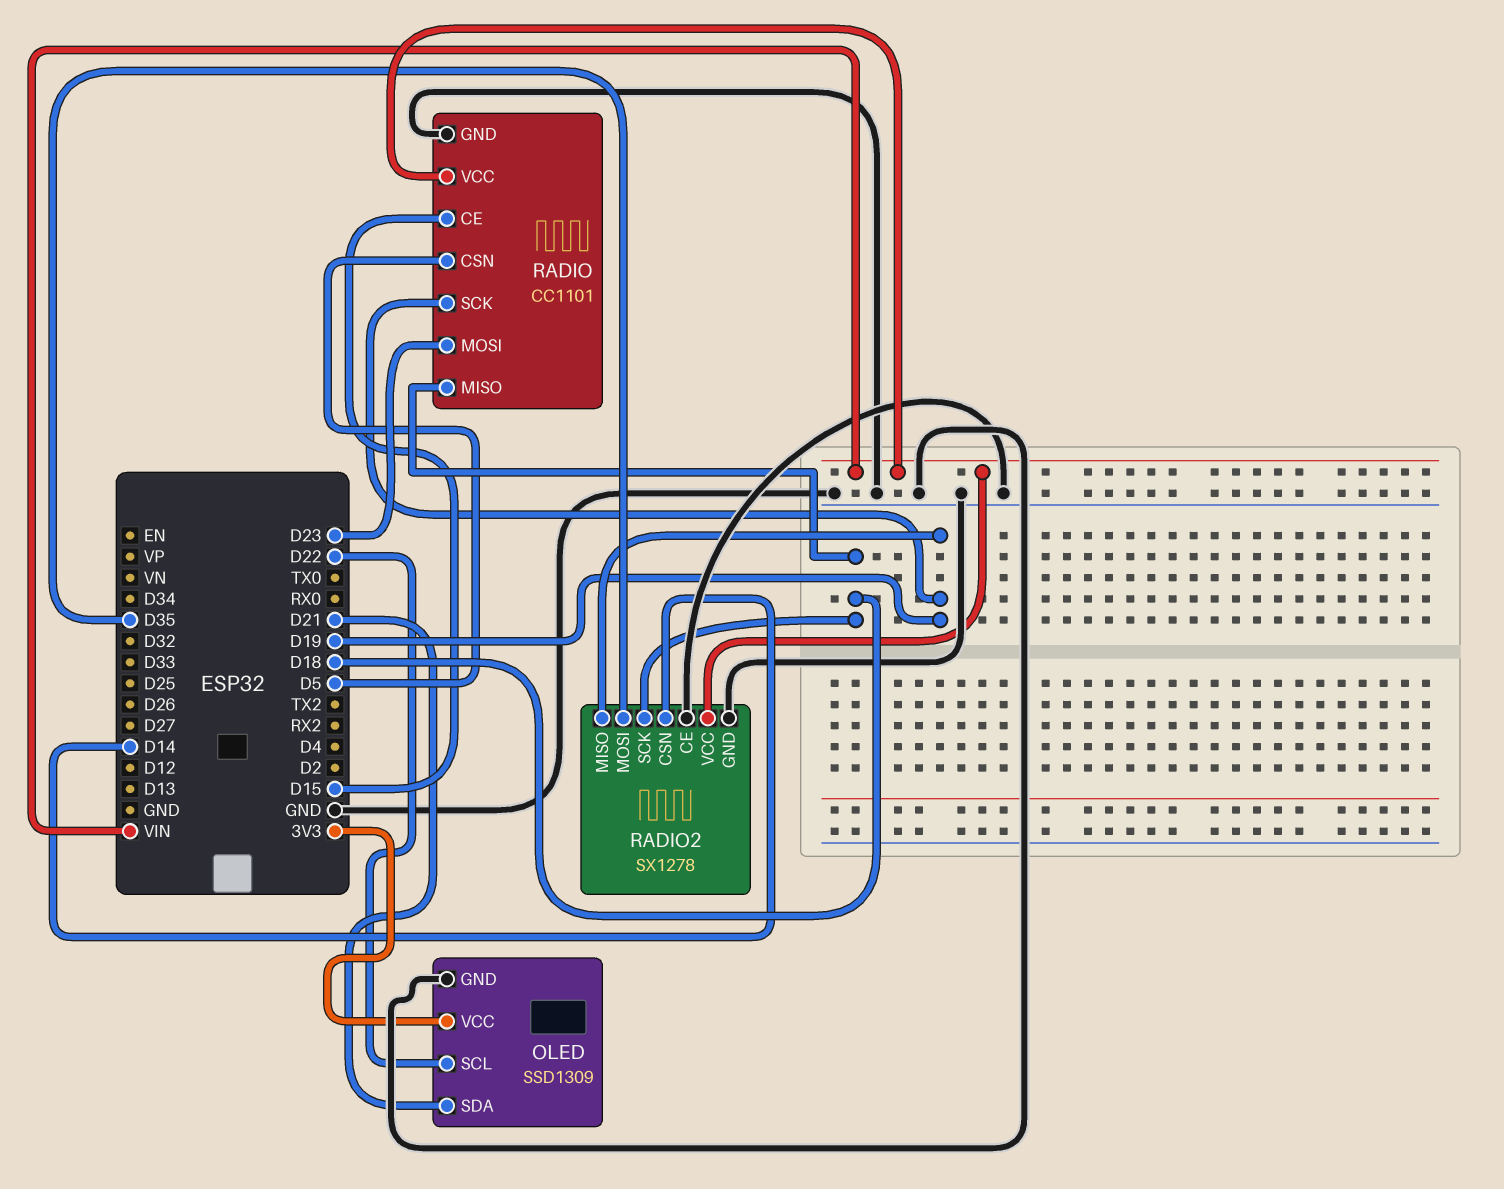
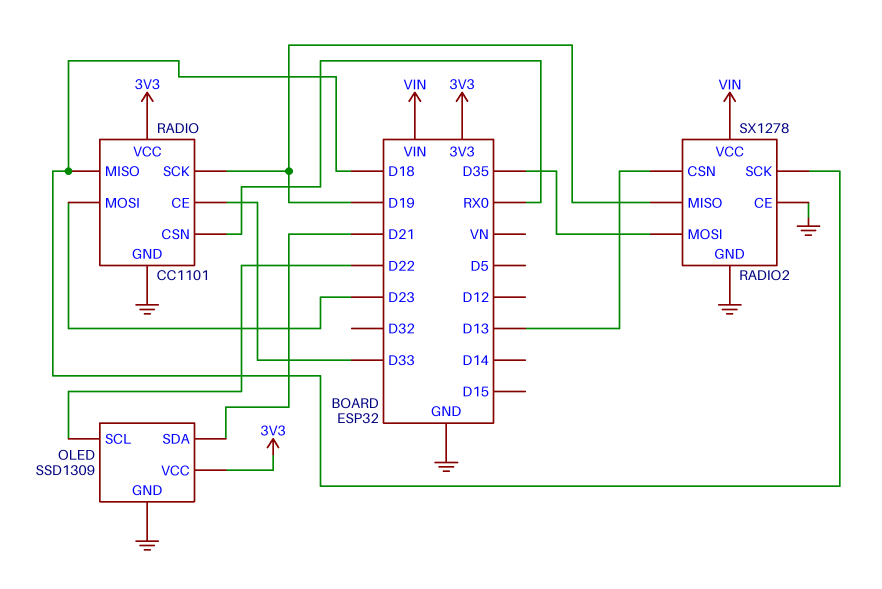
RADIO pin CE: D15 -> D33
RADIO pin CSN: D5 -> RX0
RADIO pin VCC: VIN -> 3V3
RADIO2 pin CSN: D14 -> D13

